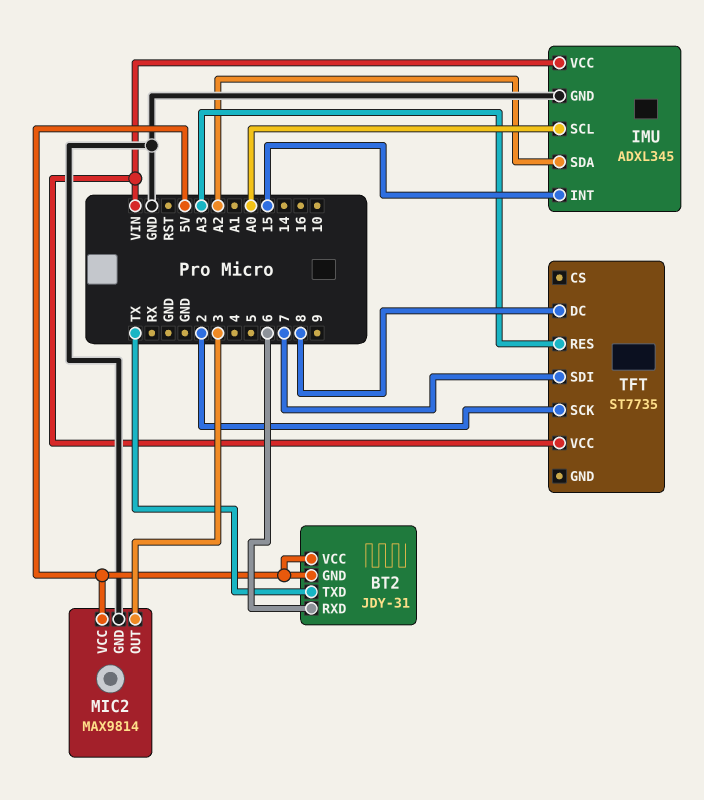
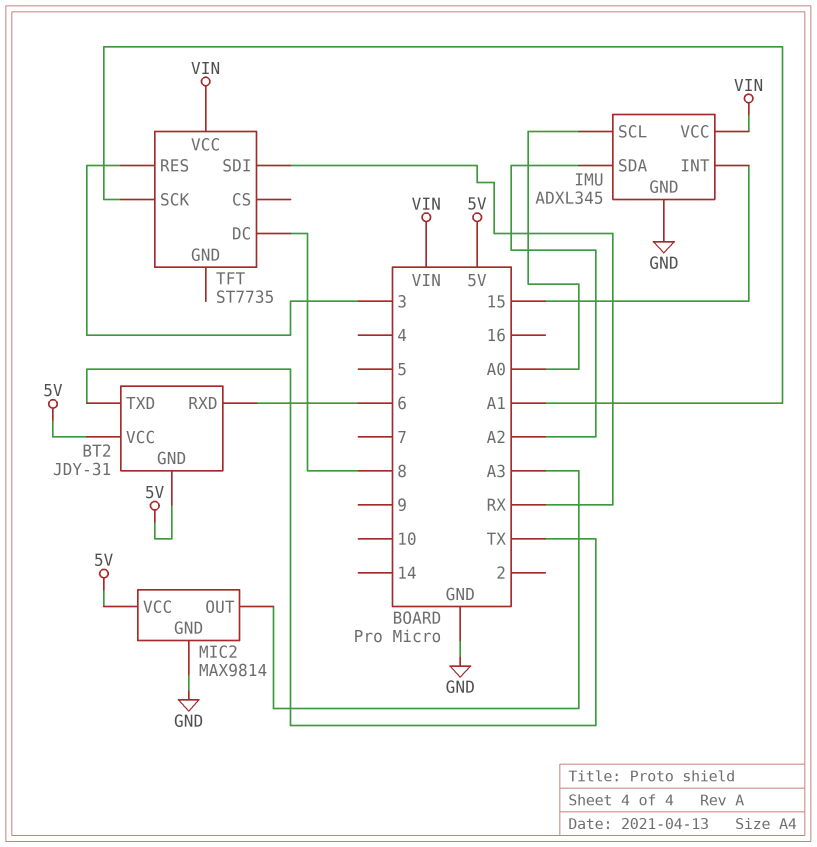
MIC2 pin OUT: 3 -> A3
TFT pin RES: A3 -> 3
TFT pin SCK: 2 -> A1
TFT pin SDI: 7 -> RX

